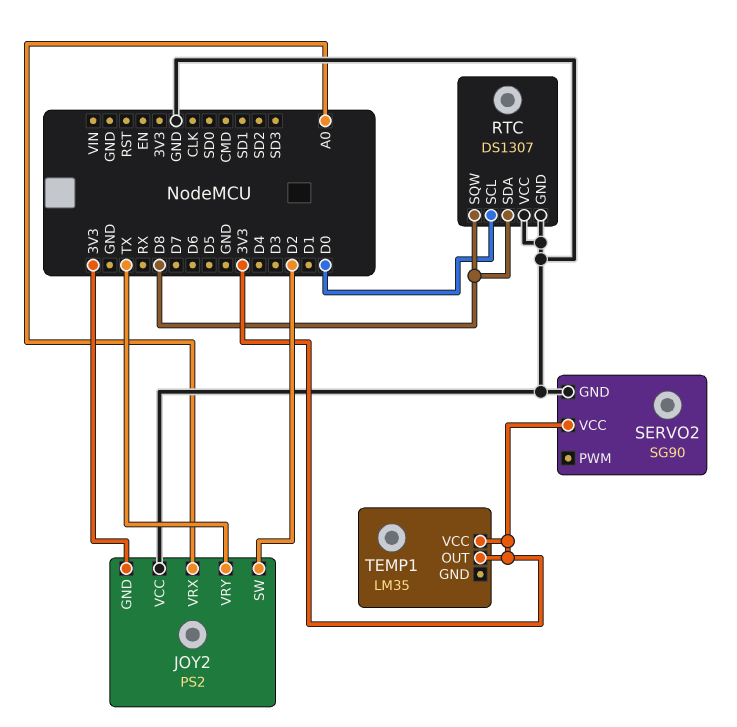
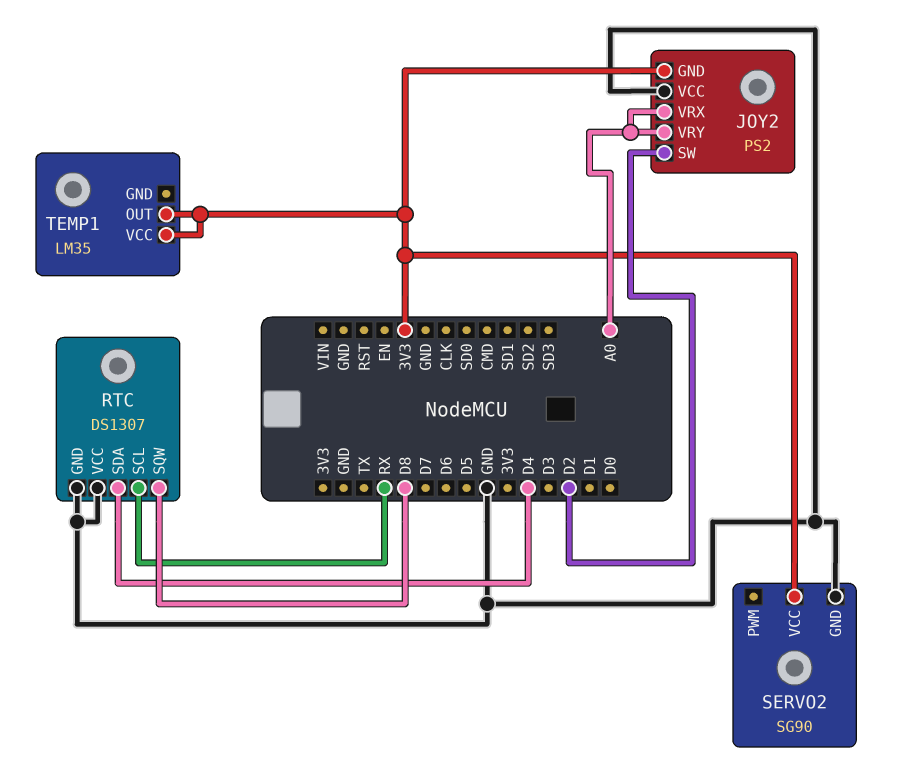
JOY2 pin VRY: TX -> A0
RTC pin SCL: D0 -> RX
RTC pin SDA: D8 -> D4

